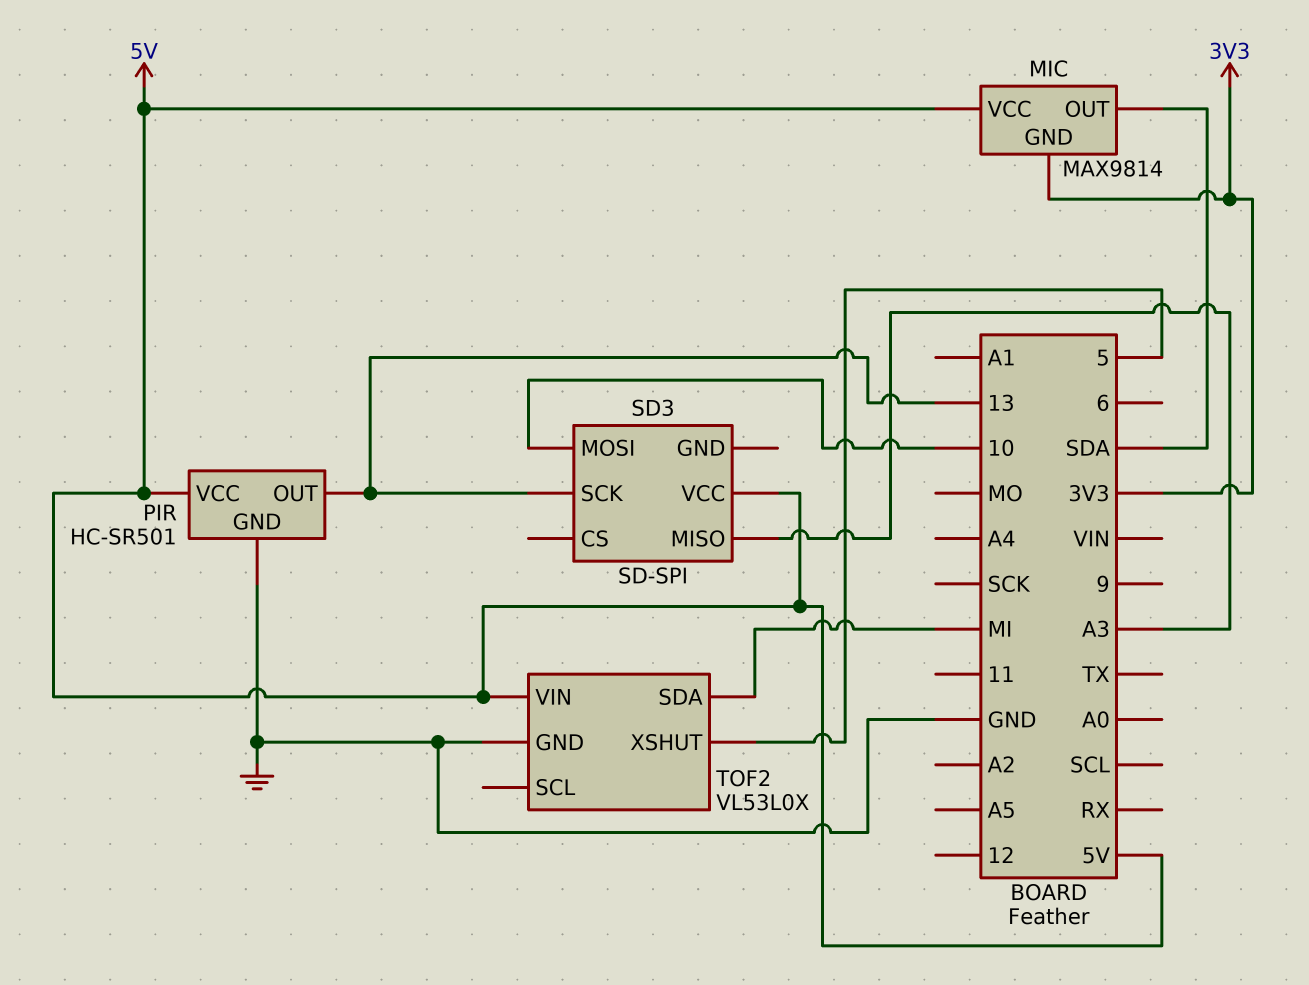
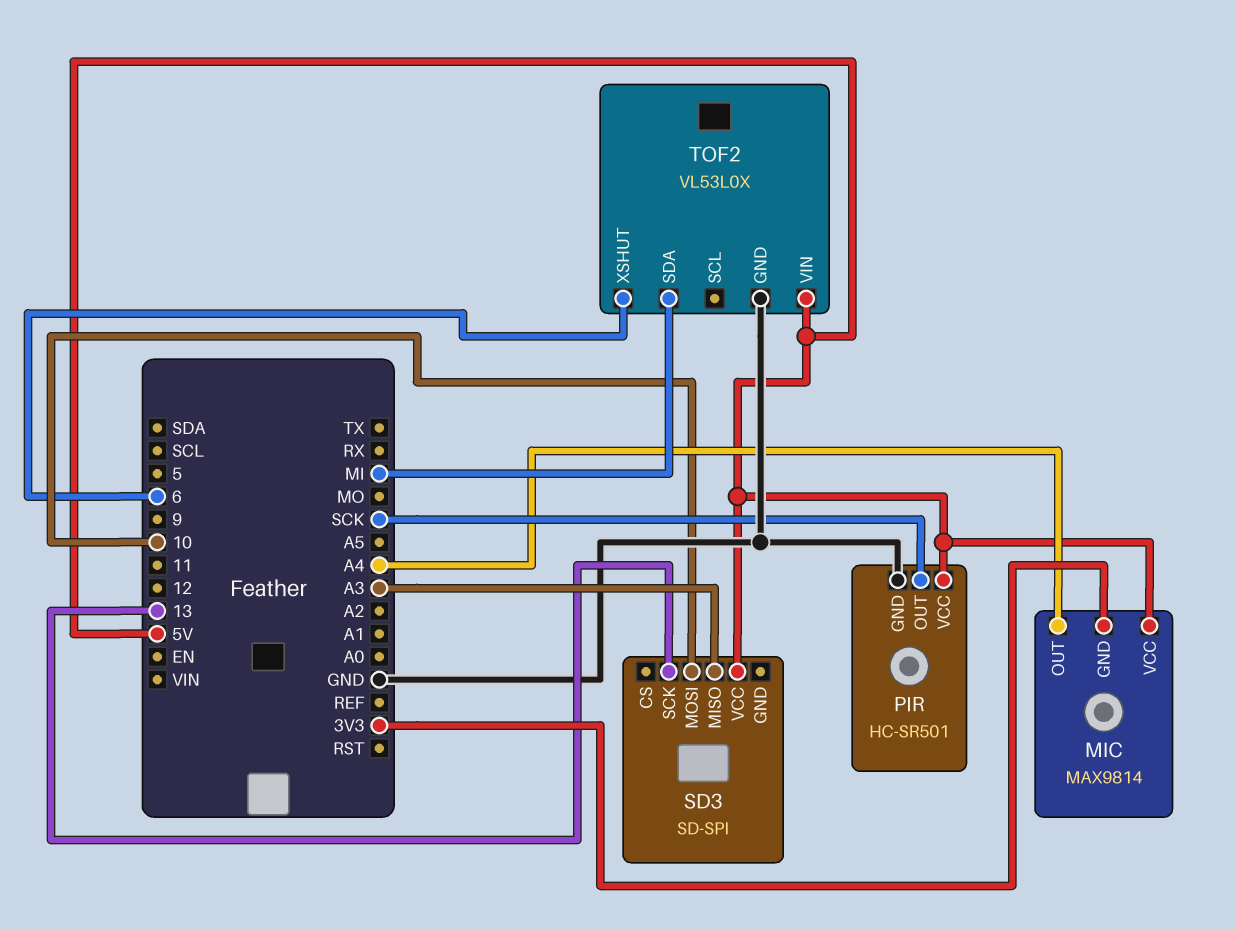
MIC pin OUT: SDA -> A4
PIR pin OUT: 13 -> SCK
TOF2 pin XSHUT: 5 -> 6

